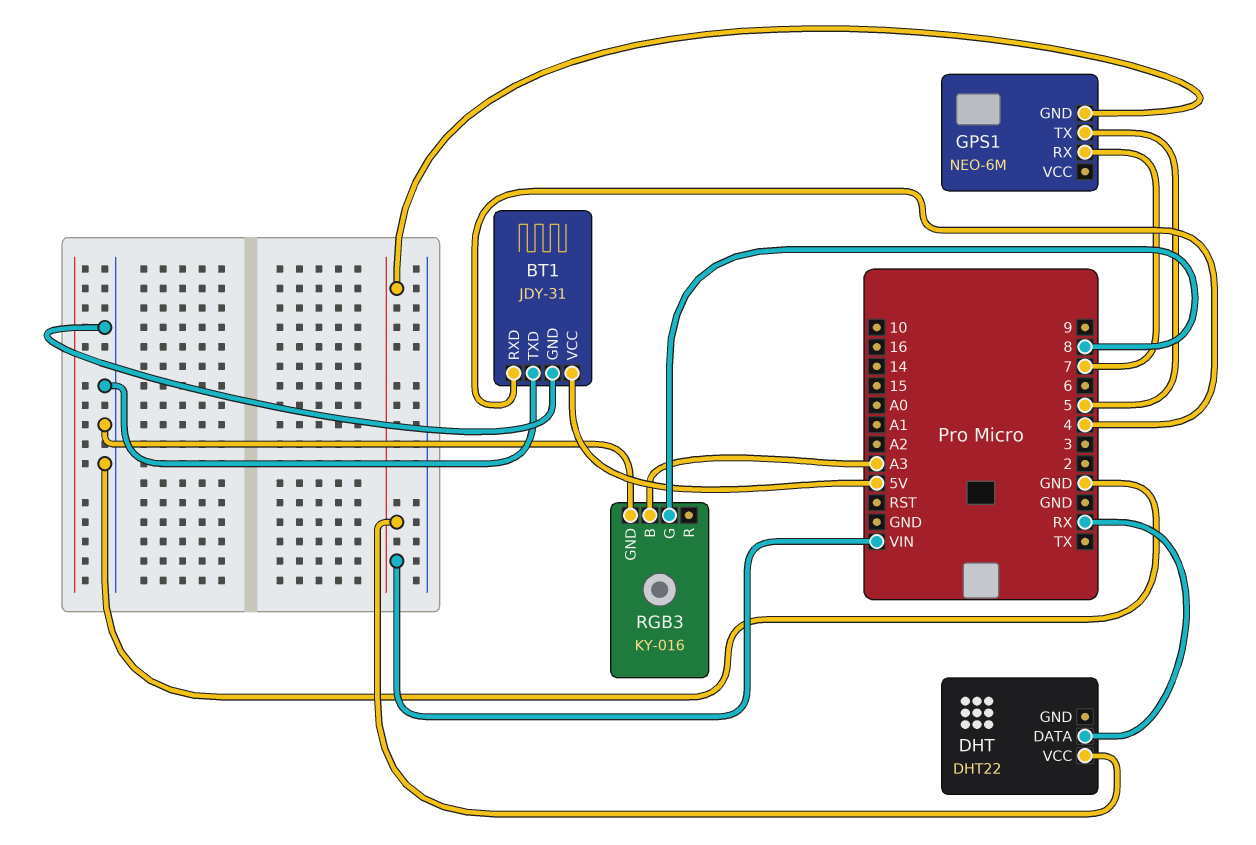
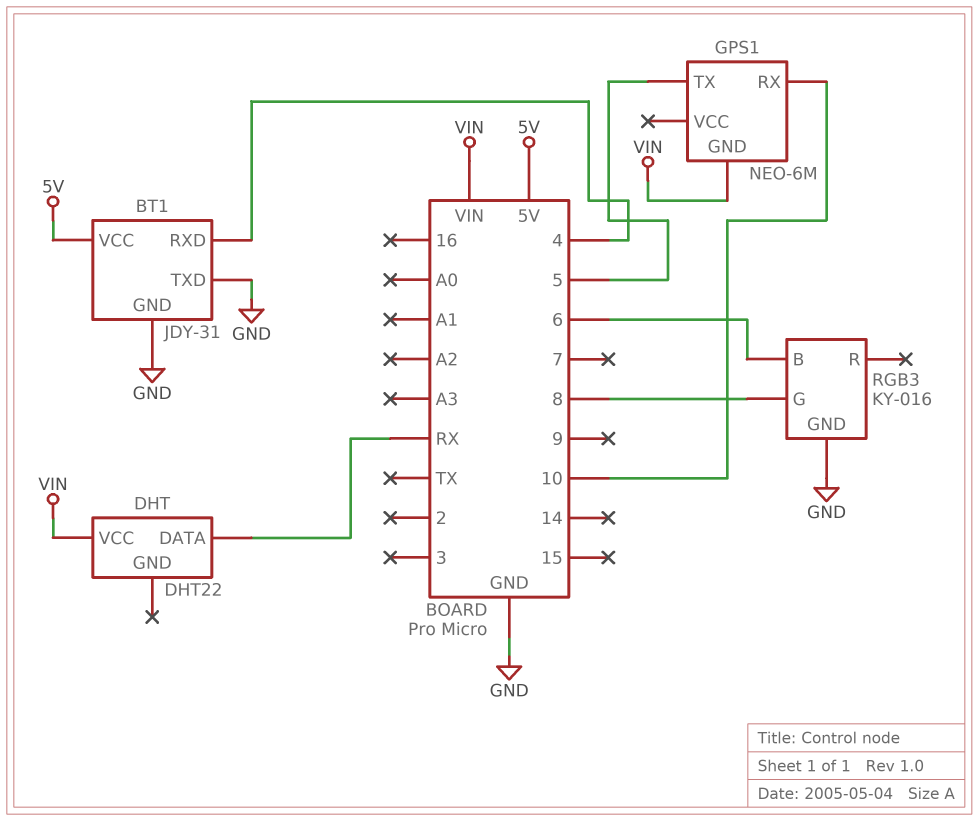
GPS1 pin RX: 7 -> 10
RGB3 pin B: A3 -> 6

